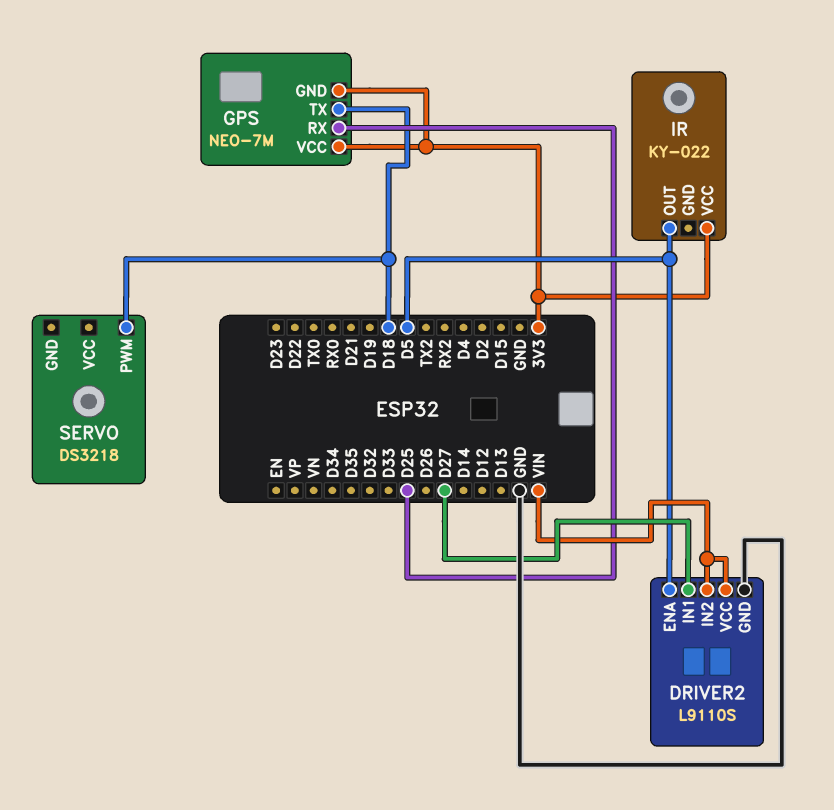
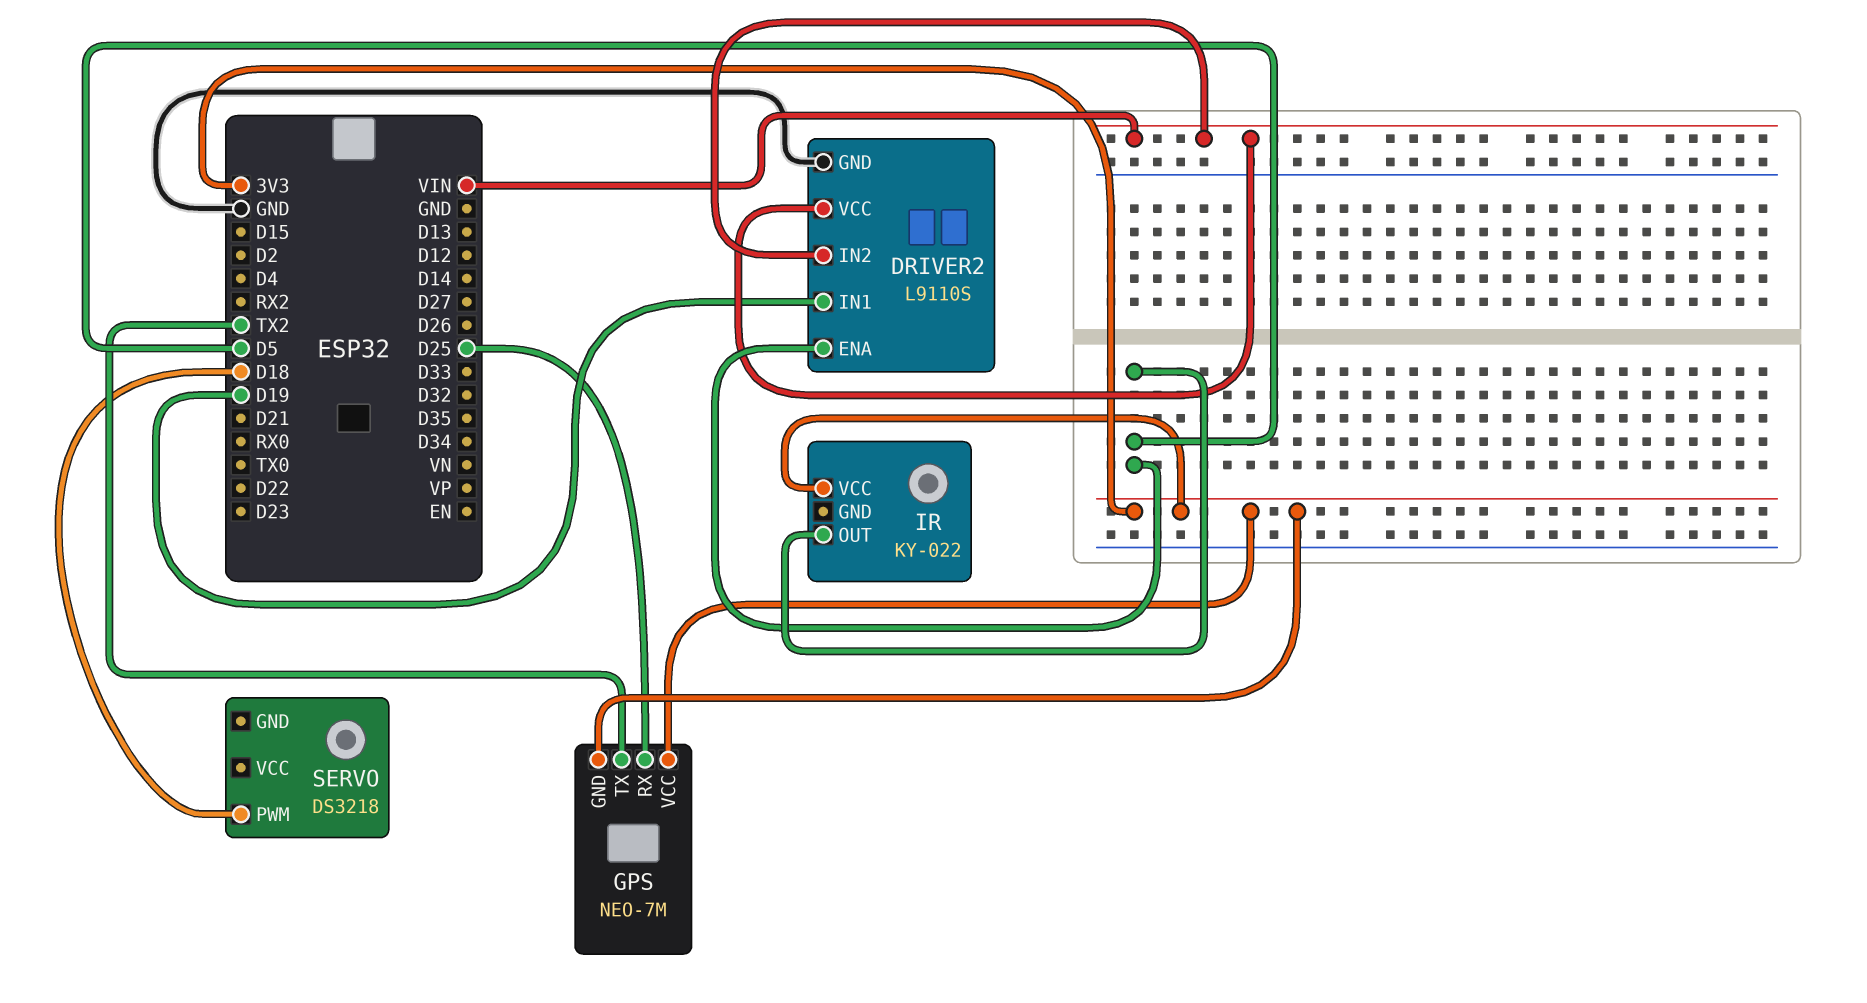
DRIVER2 pin IN1: D27 -> D19
GPS pin TX: D18 -> TX2

